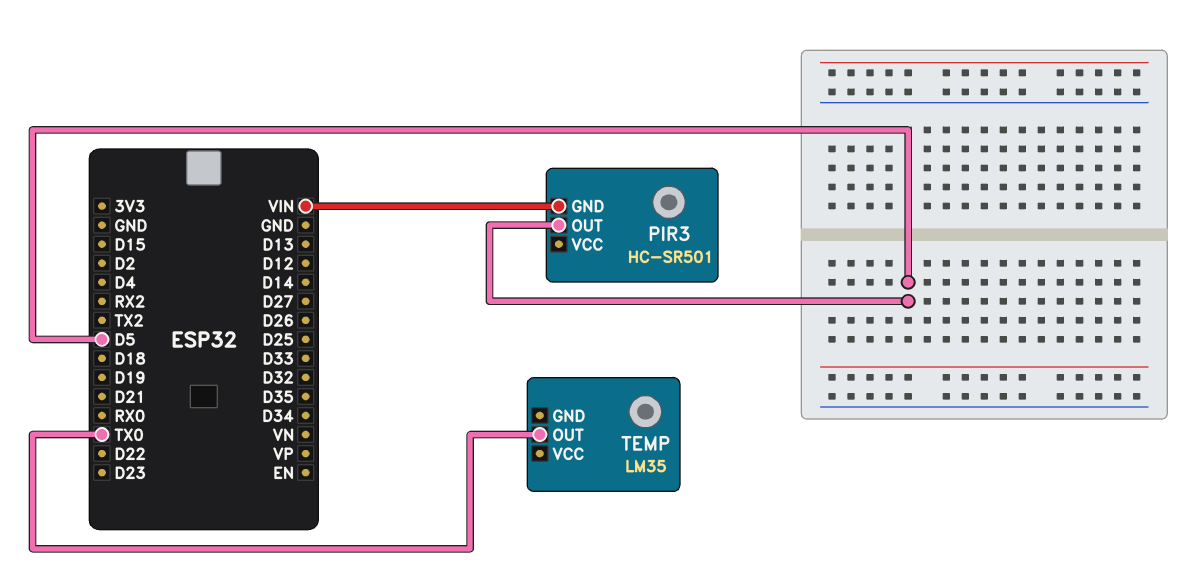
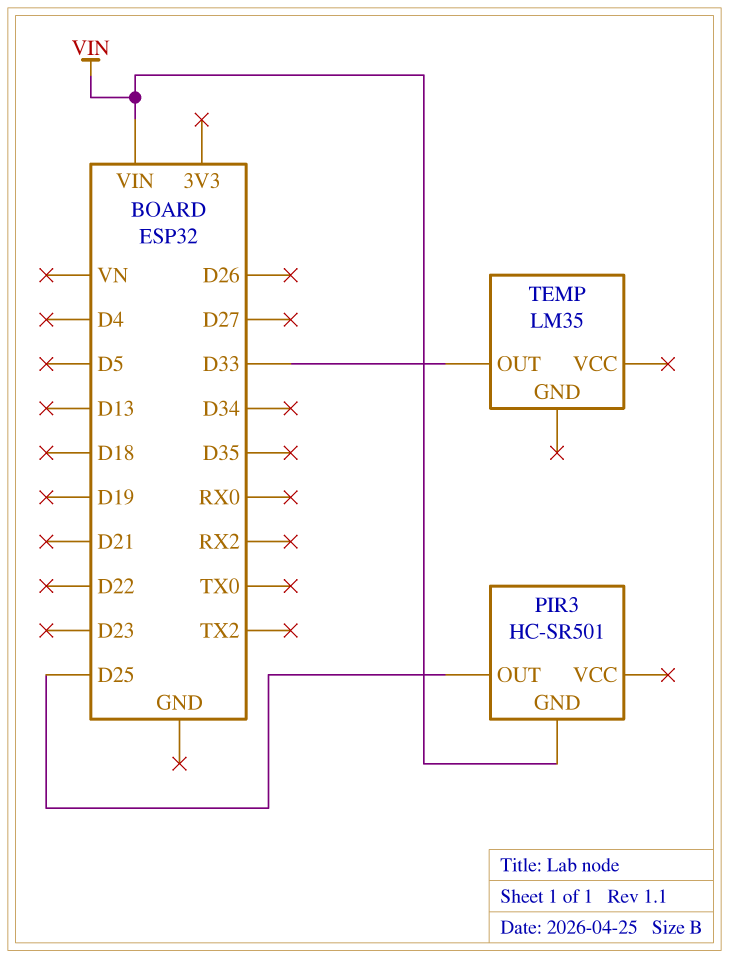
PIR3 pin OUT: D5 -> D25
TEMP pin OUT: TX0 -> D33

